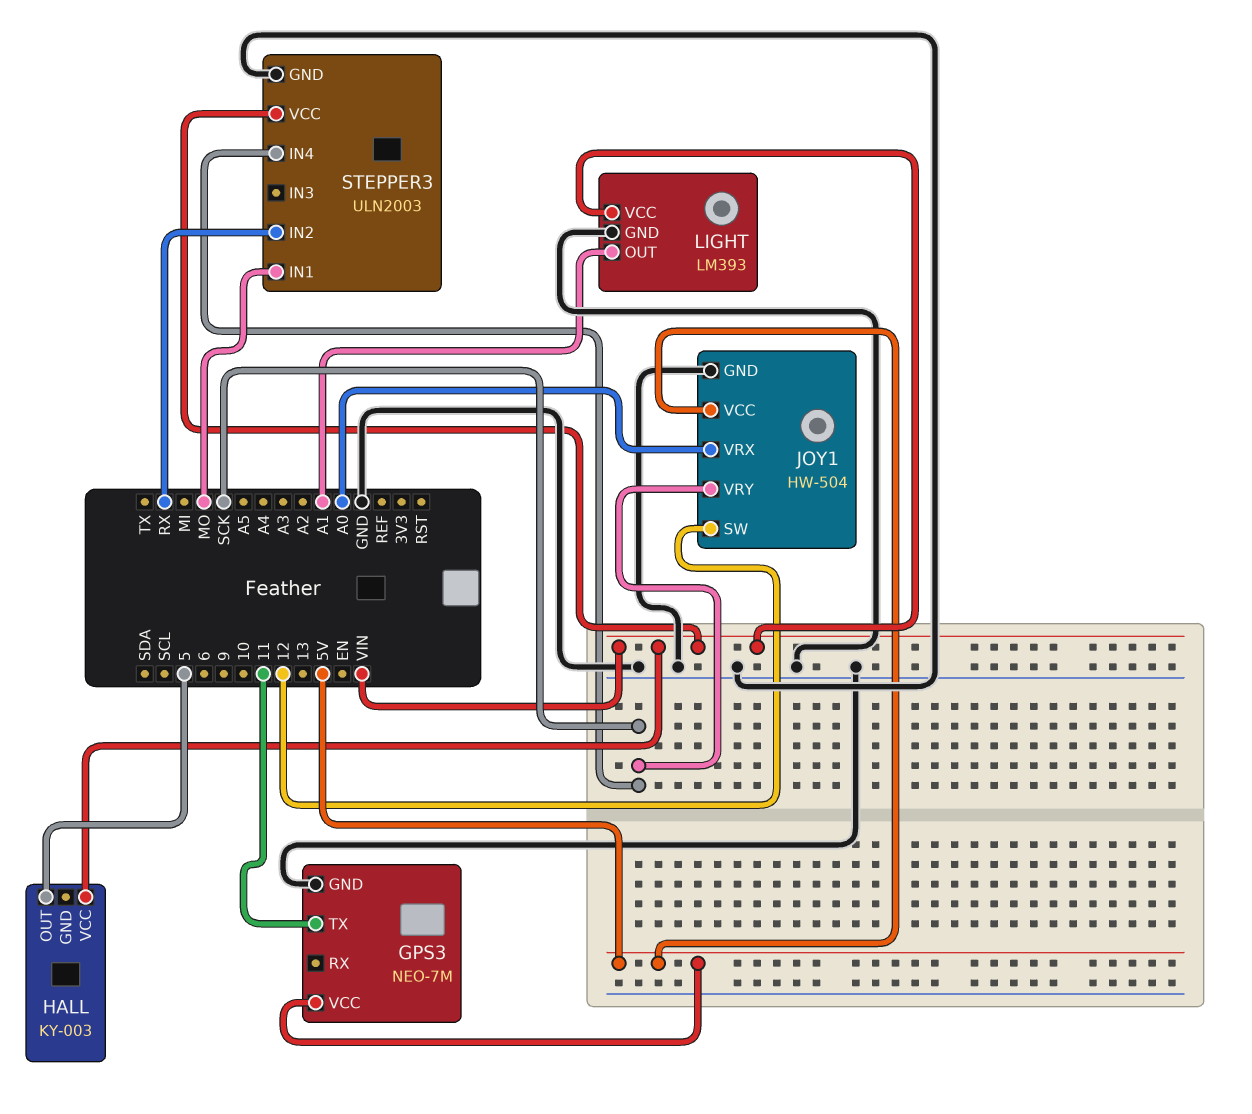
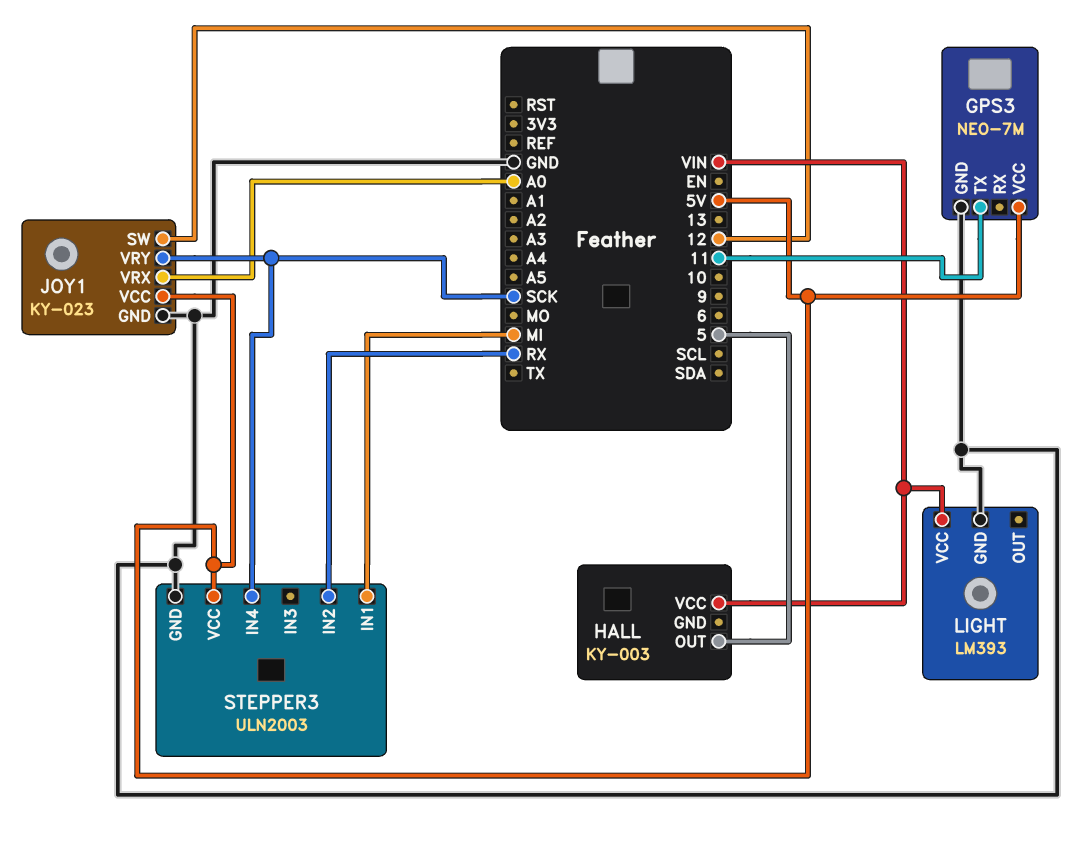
JOY1: HW-504 -> KY-023
LIGHT pin OUT: A1 -> none
STEPPER3 pin IN1: MO -> MI
STEPPER3 pin VCC: VIN -> 5V

